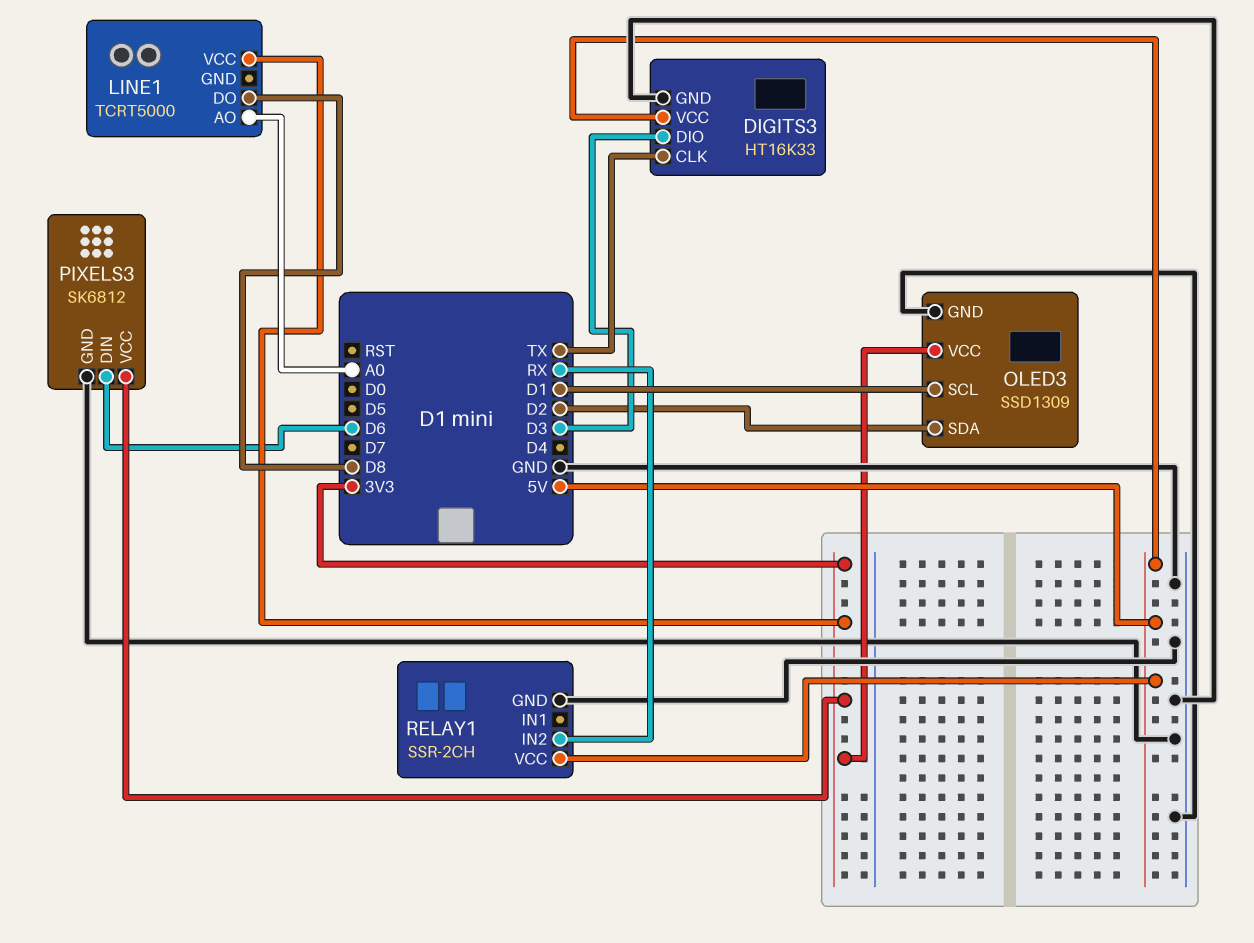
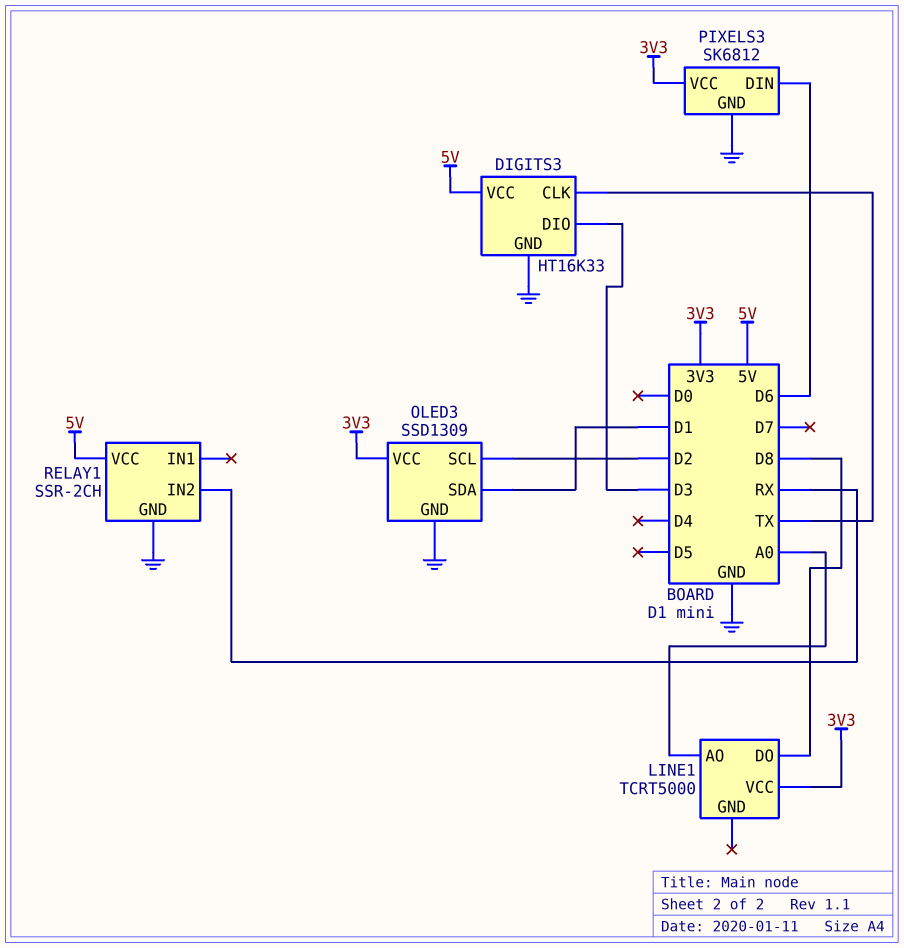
OLED3 pin SCL: D1 -> D2
OLED3 pin SDA: D2 -> D1

